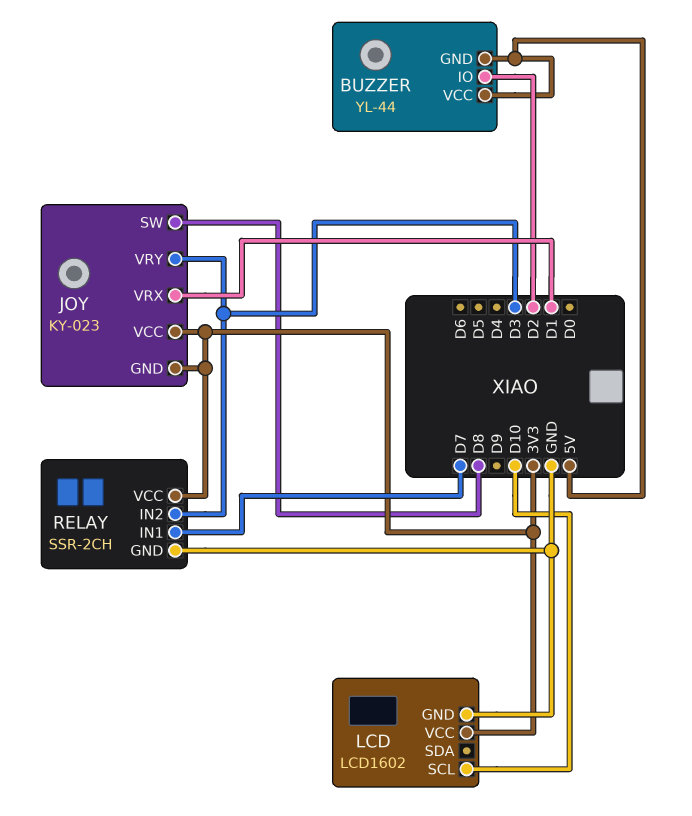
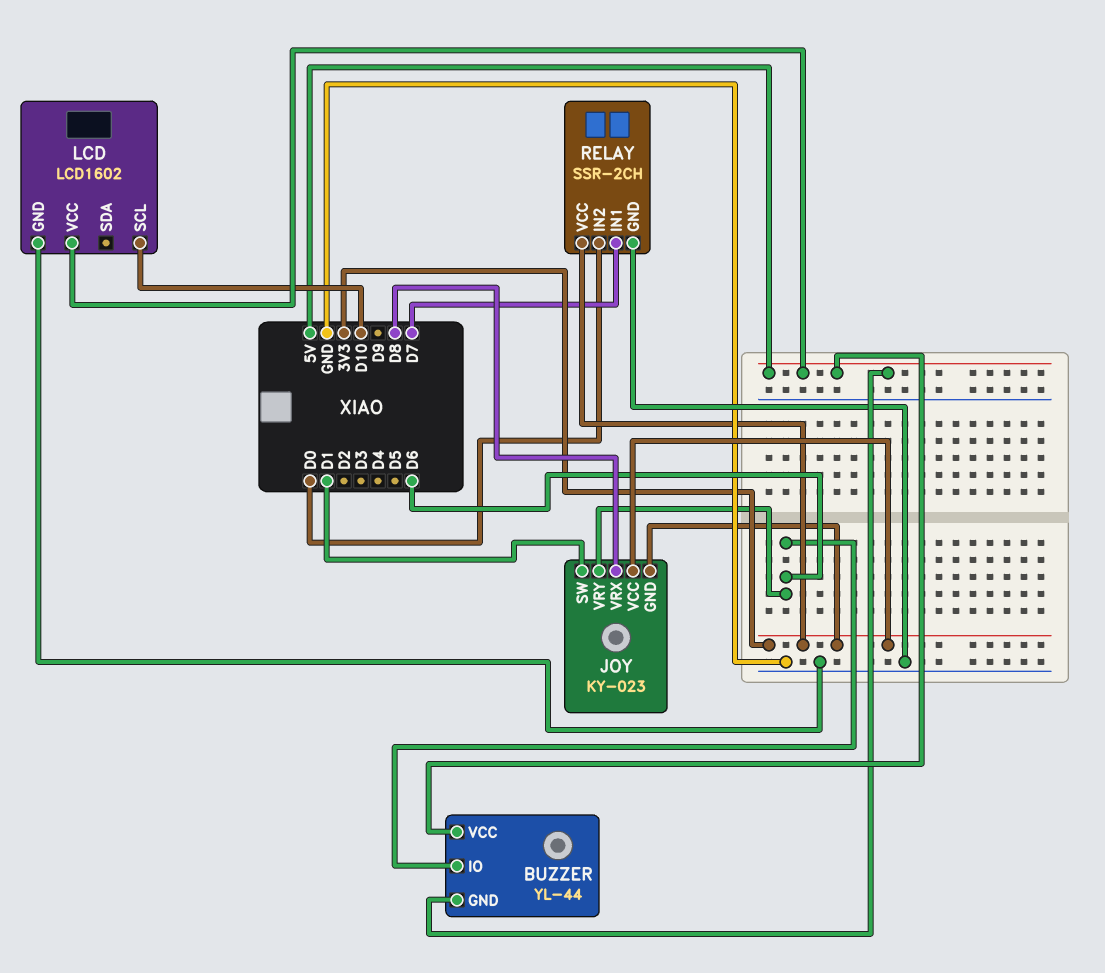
BUZZER pin IO: D2 -> D6
JOY pin SW: D8 -> D1
JOY pin VRX: D1 -> D8
JOY pin VRY: D3 -> D6
LCD pin VCC: 3V3 -> 5V
RELAY pin IN2: D3 -> D0

